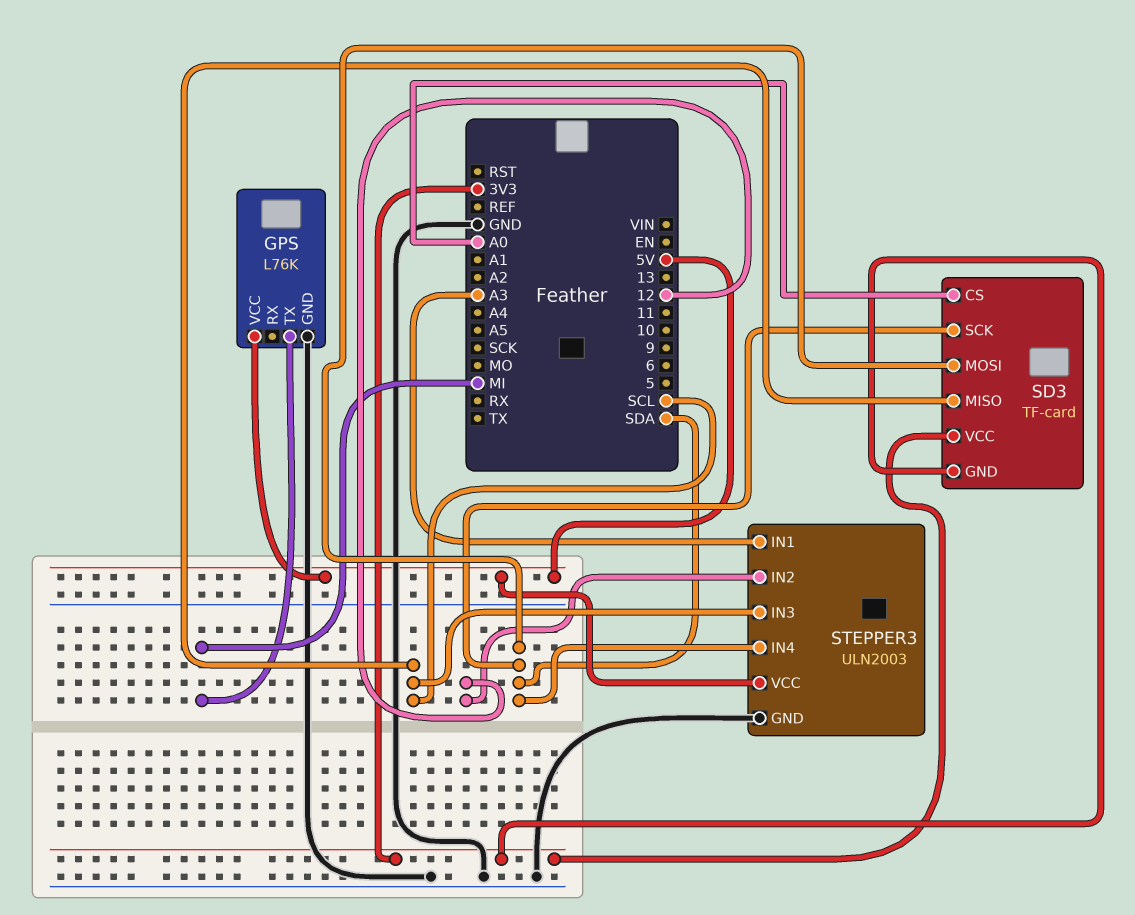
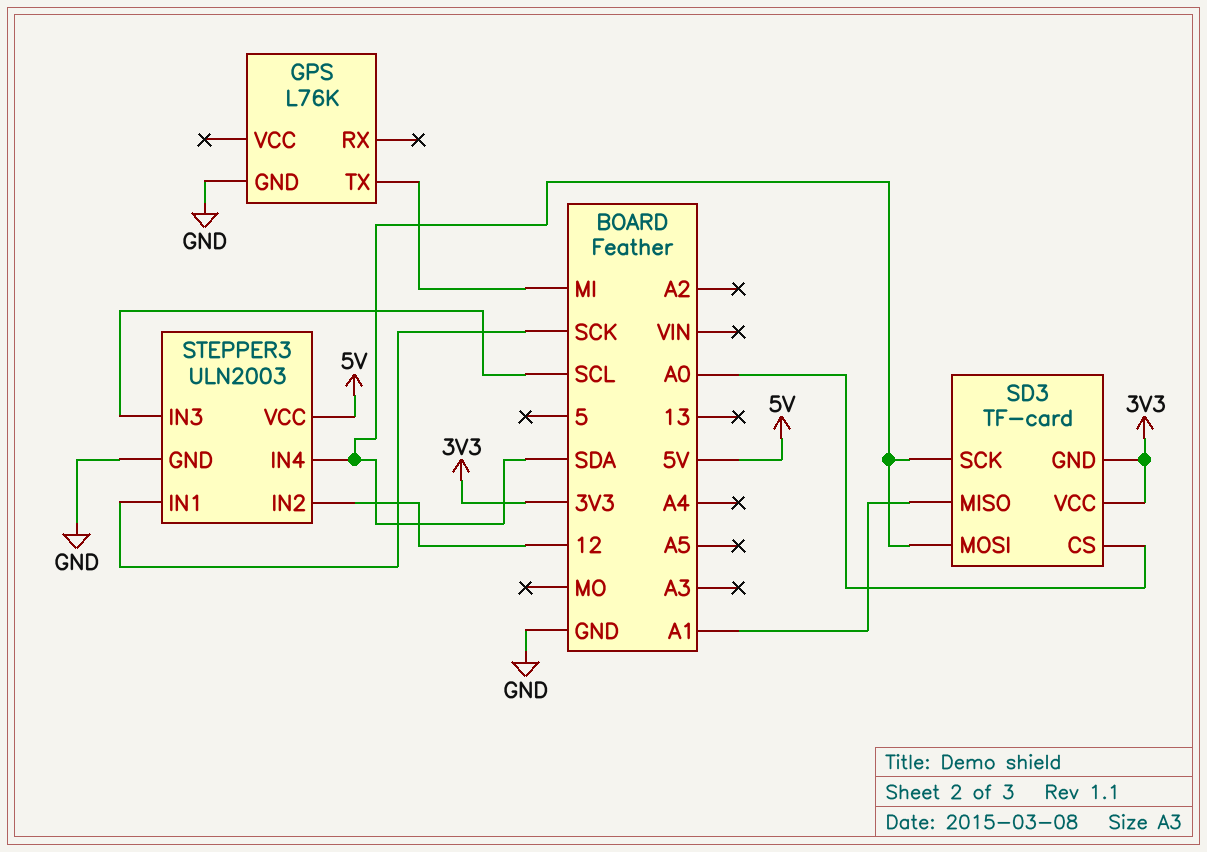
GPS pin VCC: 5V -> none
SD3 pin MISO: SCL -> A1
STEPPER3 pin IN1: A3 -> SCK

